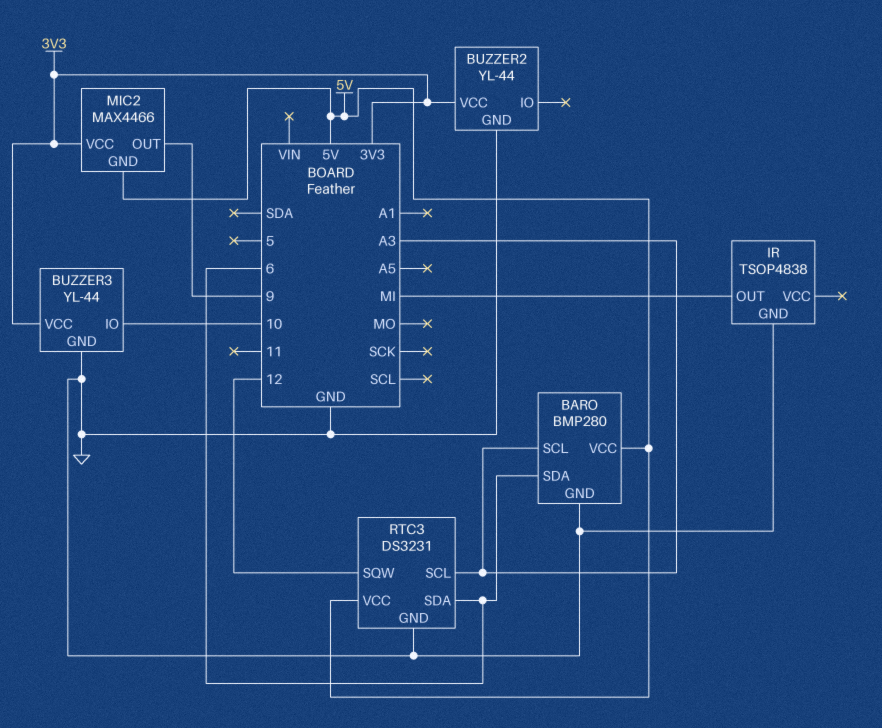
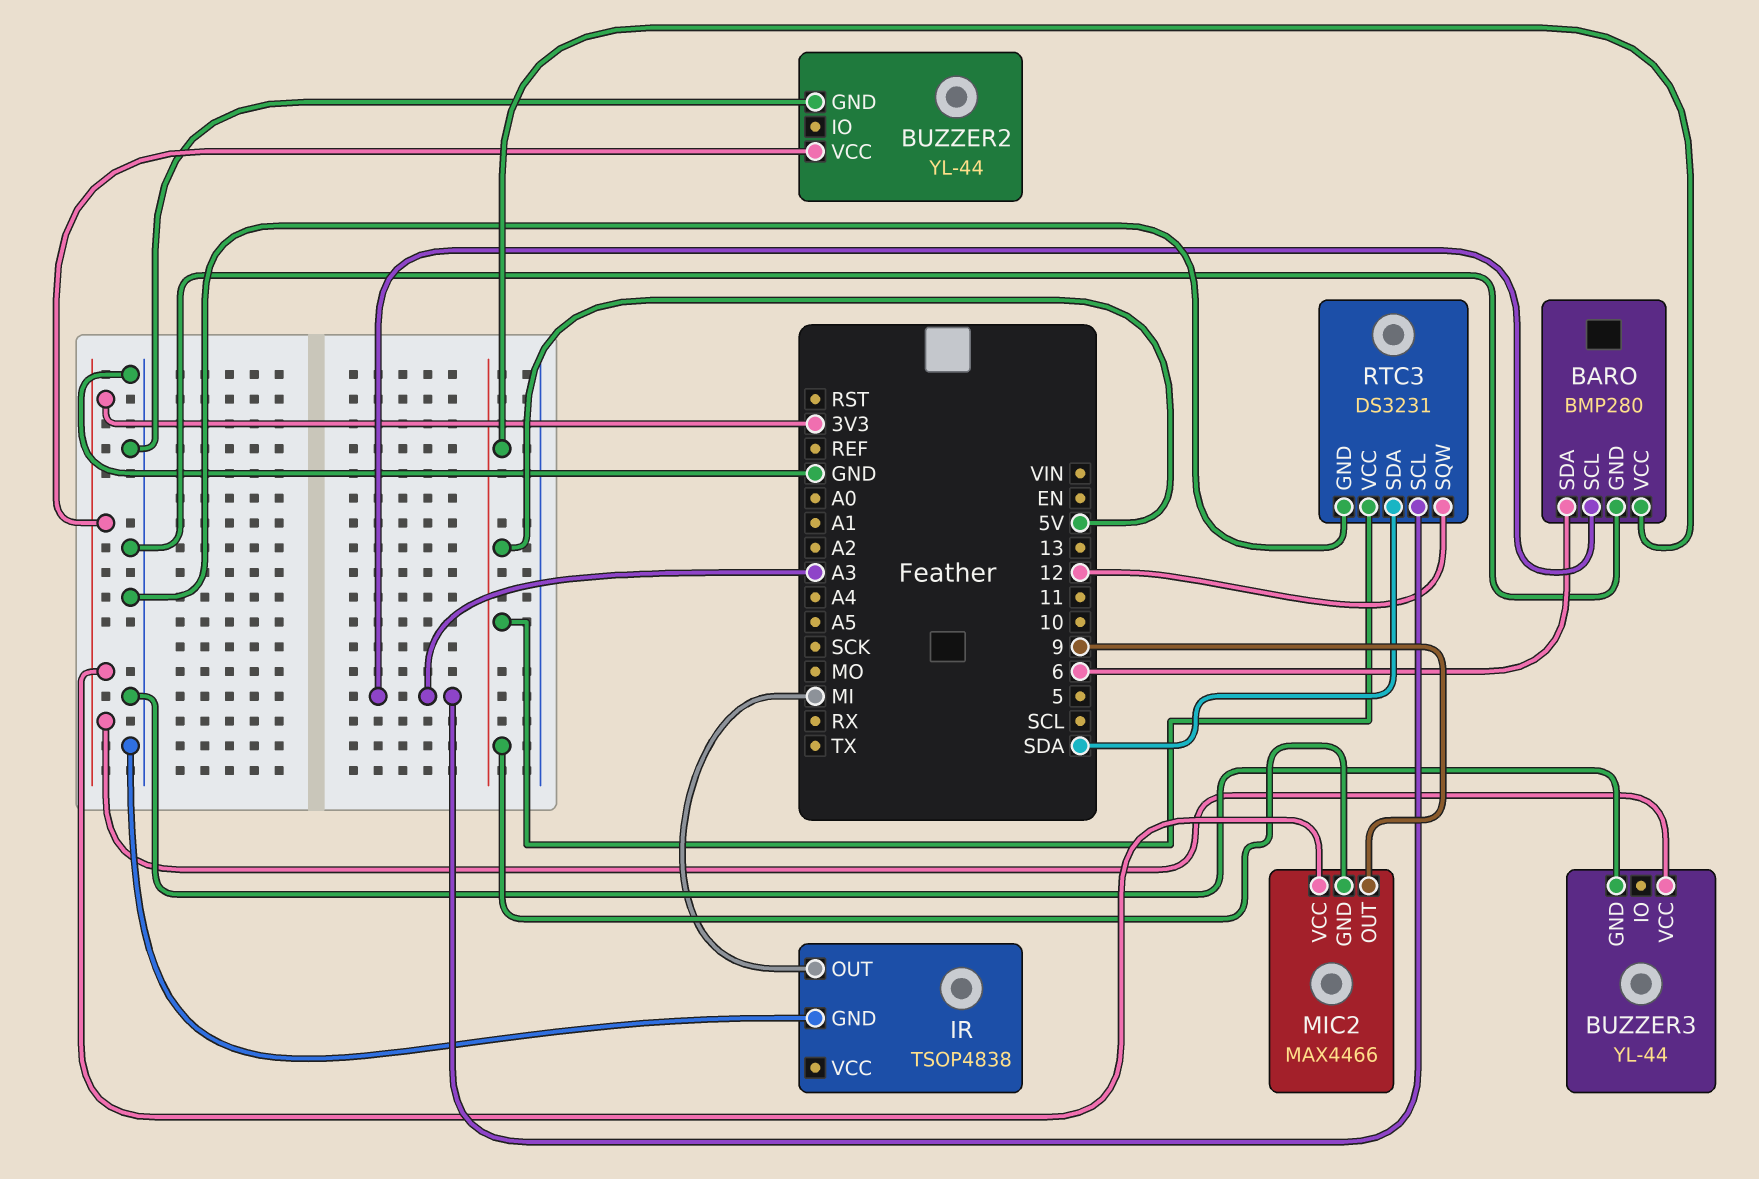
BUZZER3 pin IO: 10 -> none
RTC3 pin SDA: 6 -> SDA

